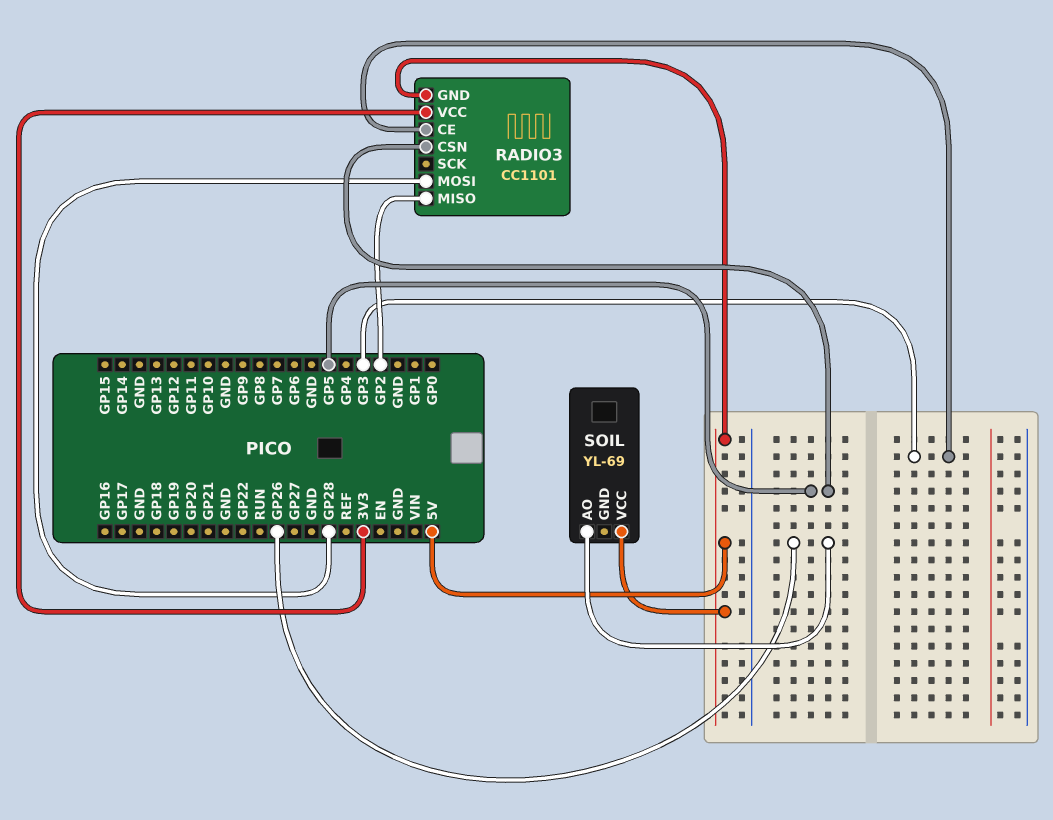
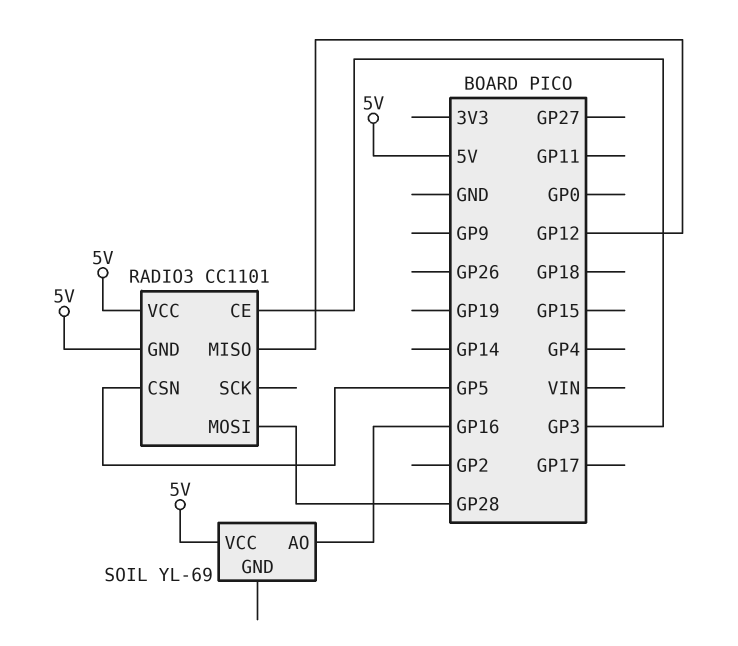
RADIO3 pin MISO: GP2 -> GP12
RADIO3 pin VCC: 3V3 -> 5V
SOIL pin AO: GP26 -> GP16

